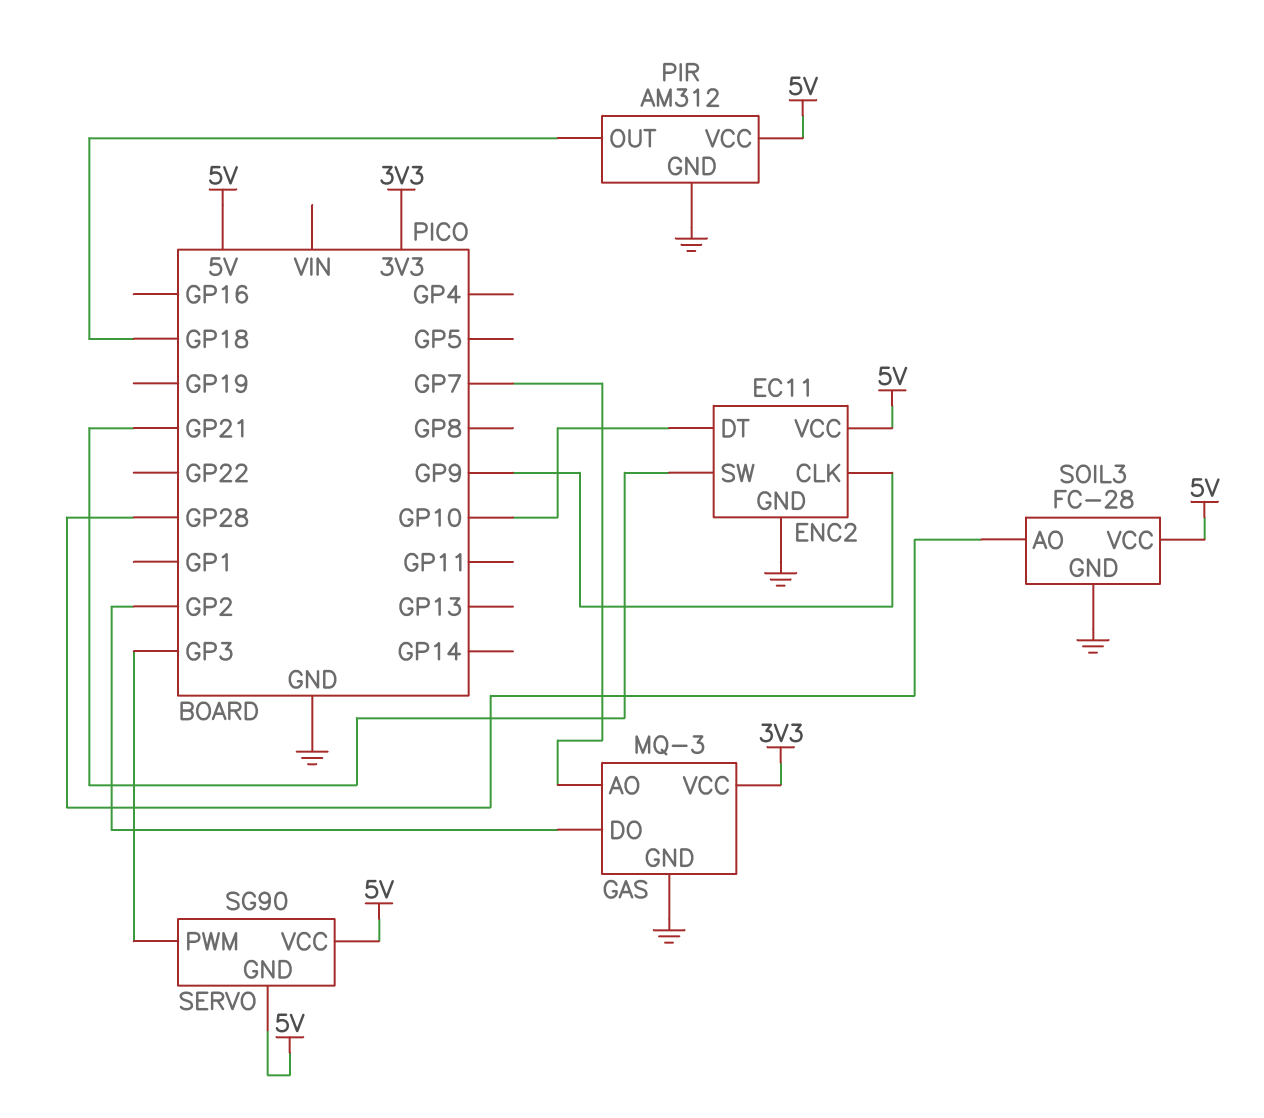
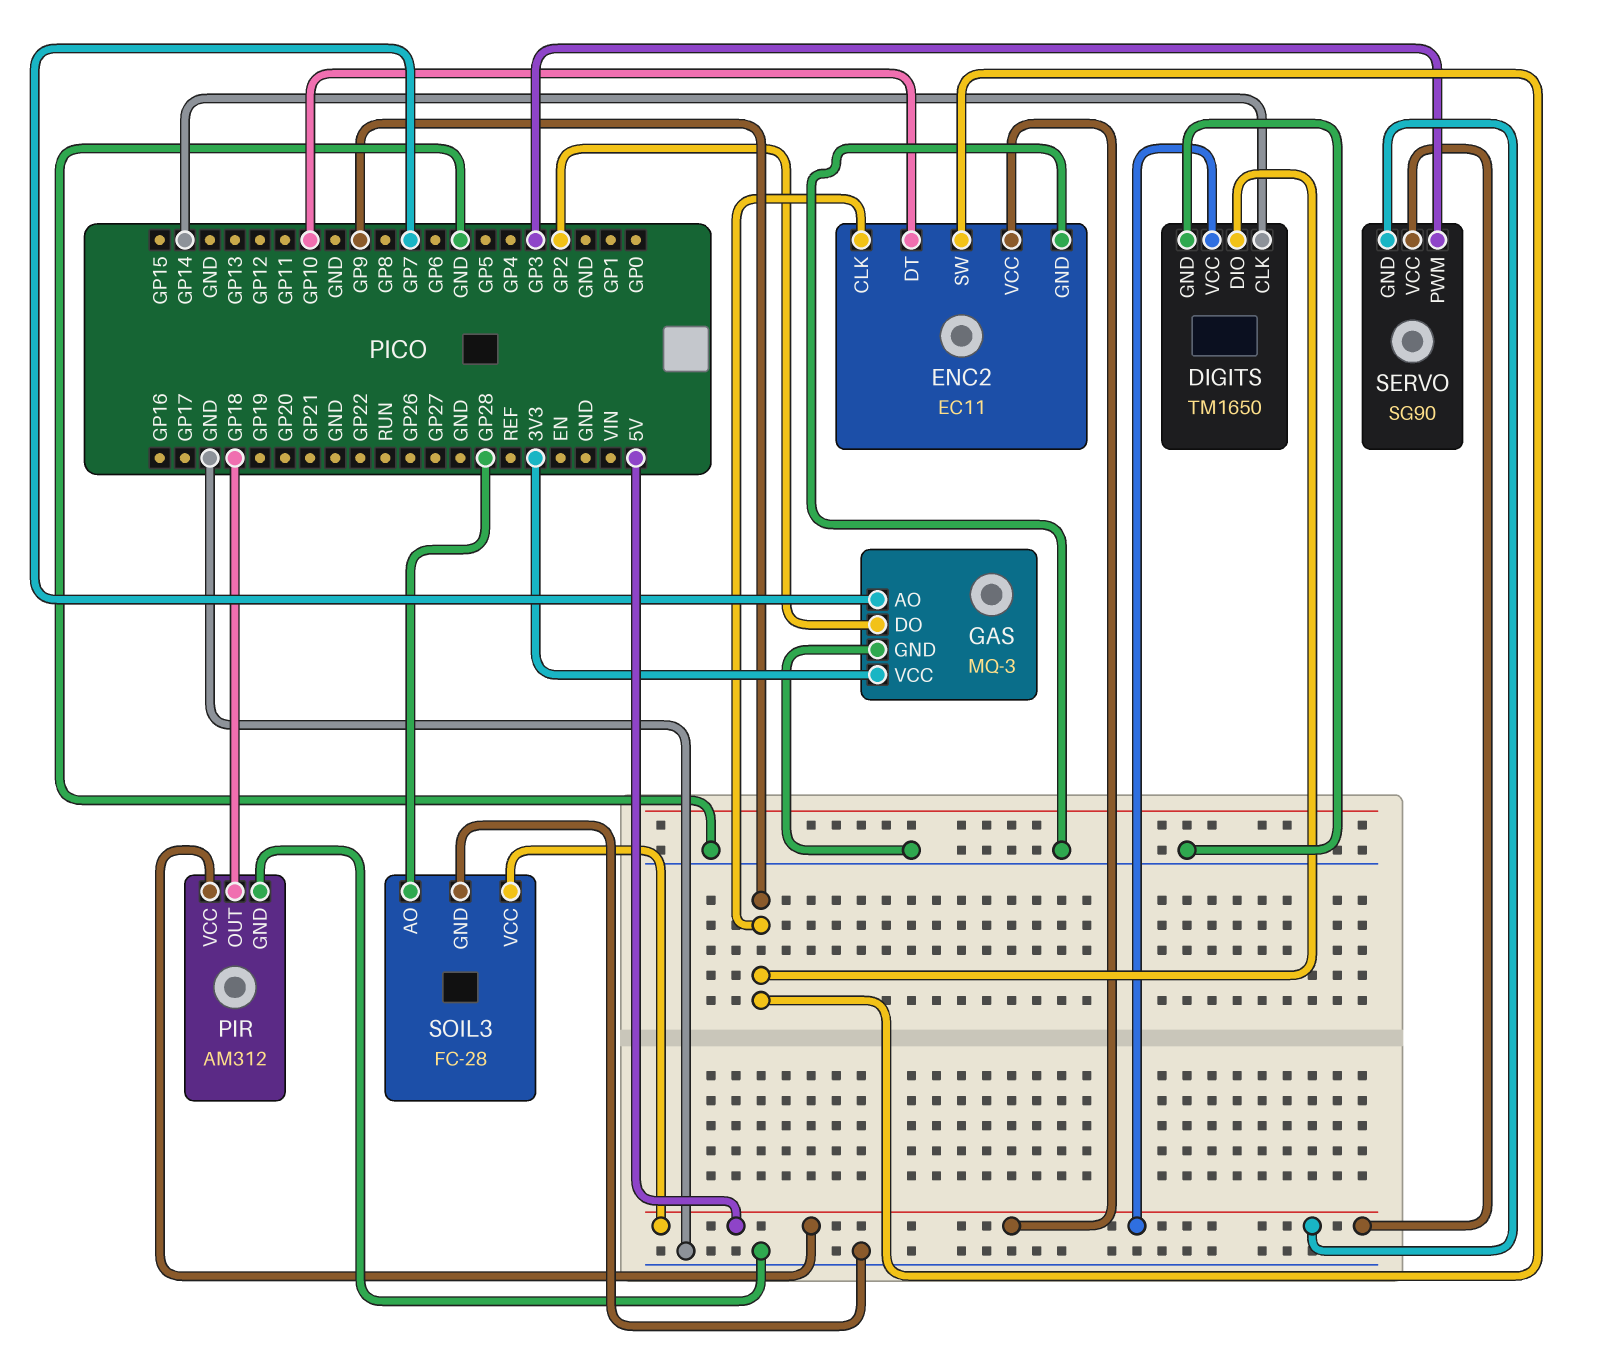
DIGITS: none -> TM1650
DIGITS pin CLK: none -> GP14
DIGITS pin DIO: none -> GP9
DIGITS pin GND: none -> GND
DIGITS pin VCC: none -> 5V
ENC2 pin SW: GP21 -> GP9

